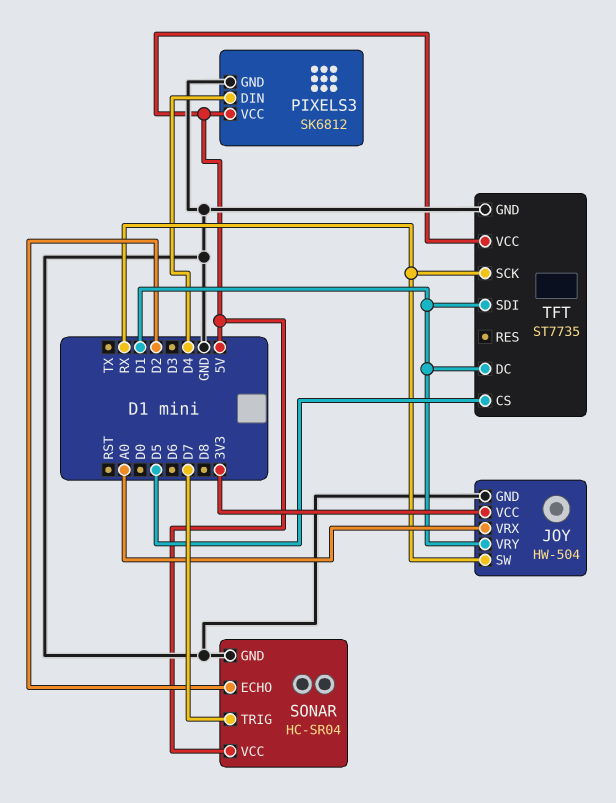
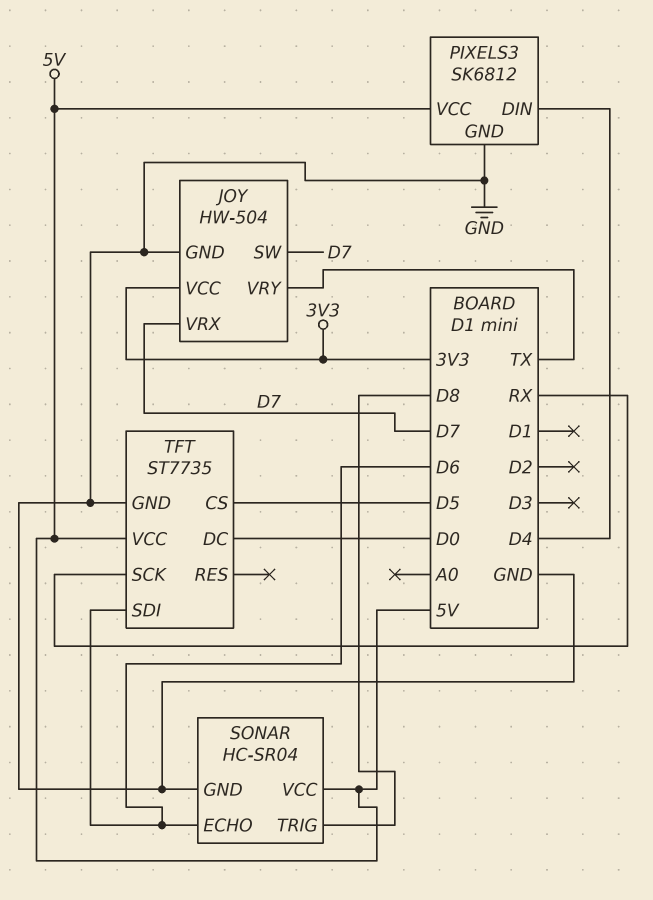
JOY pin SW: RX -> D7
JOY pin VRX: A0 -> D7
JOY pin VRY: D1 -> TX
SONAR pin ECHO: D2 -> D6
SONAR pin TRIG: D7 -> D8
TFT pin DC: D1 -> D0
TFT pin SDI: D1 -> D6

